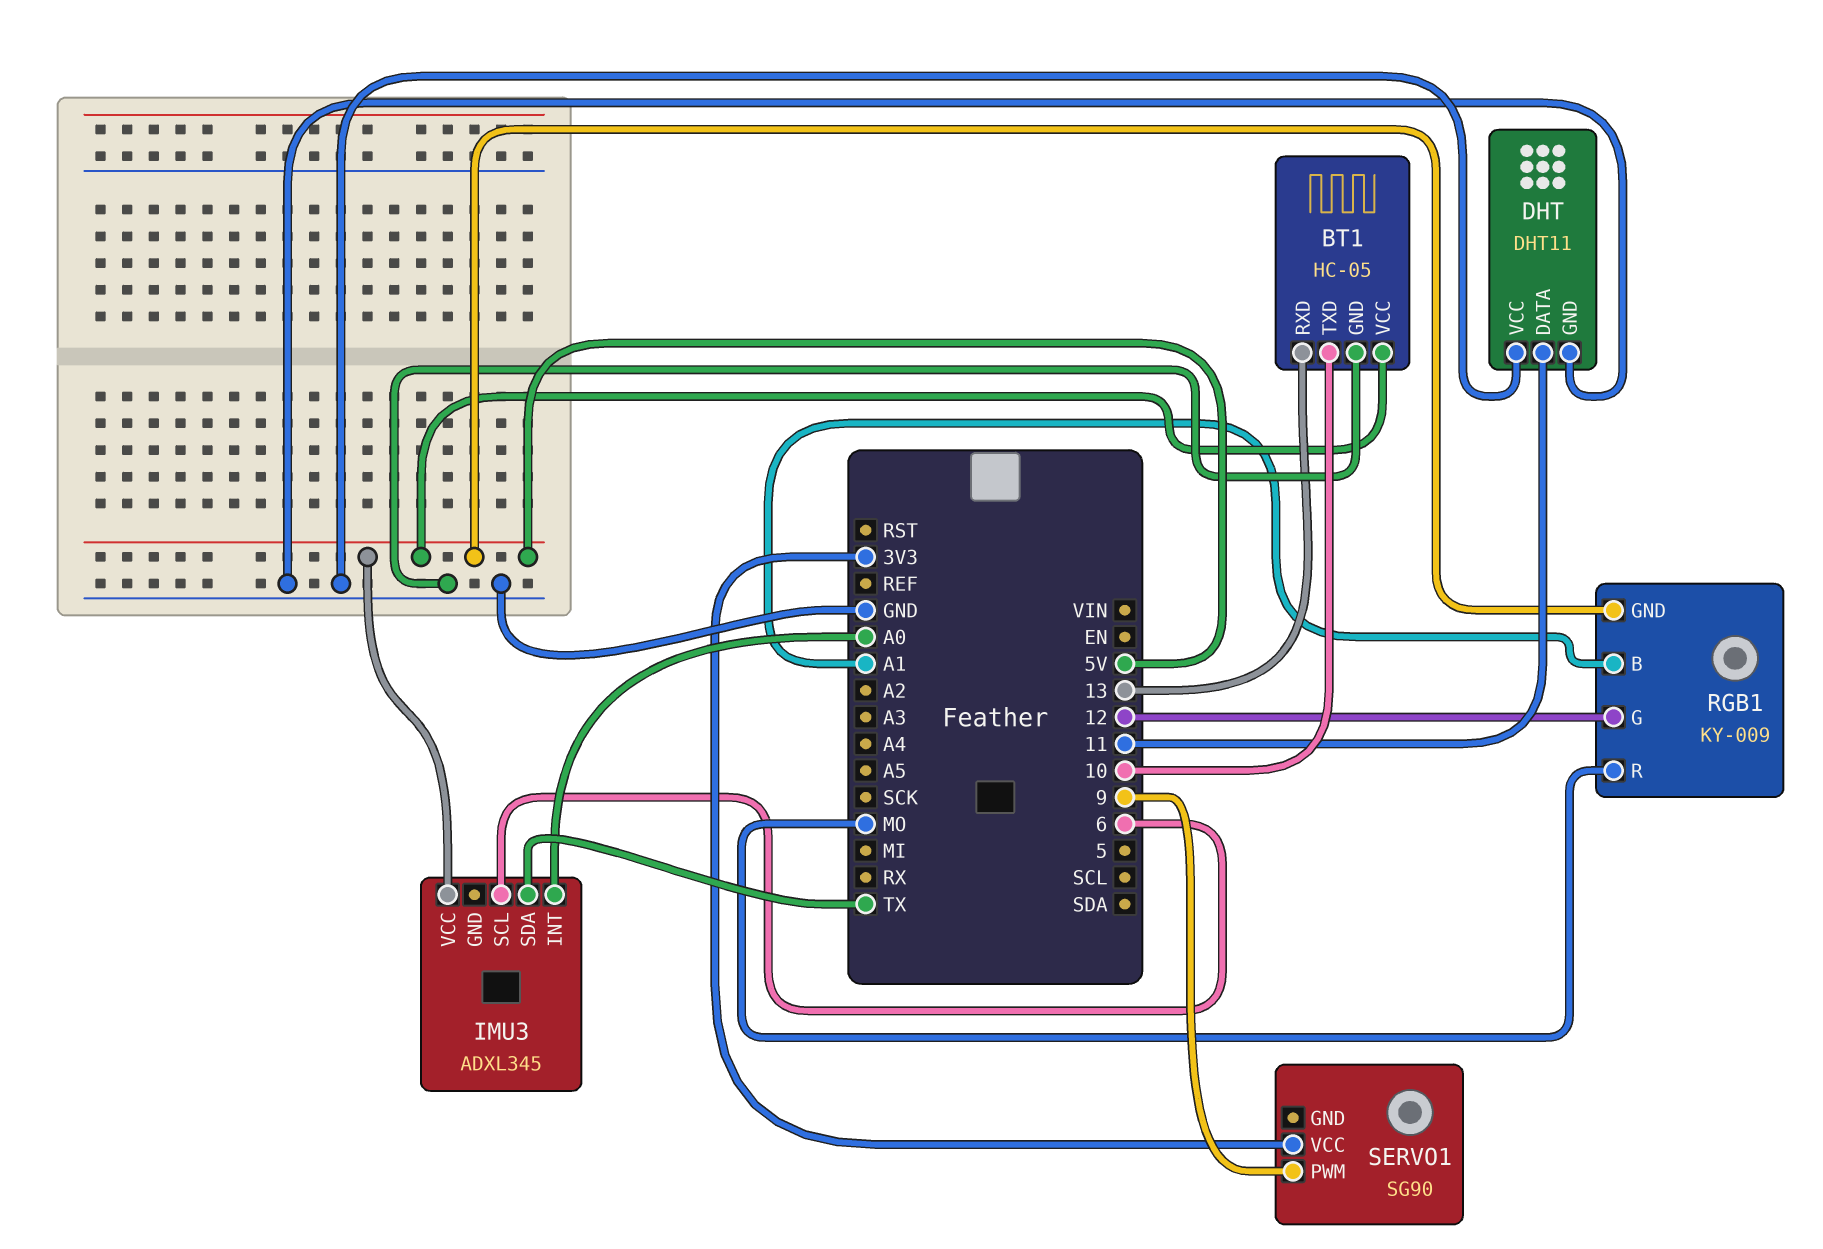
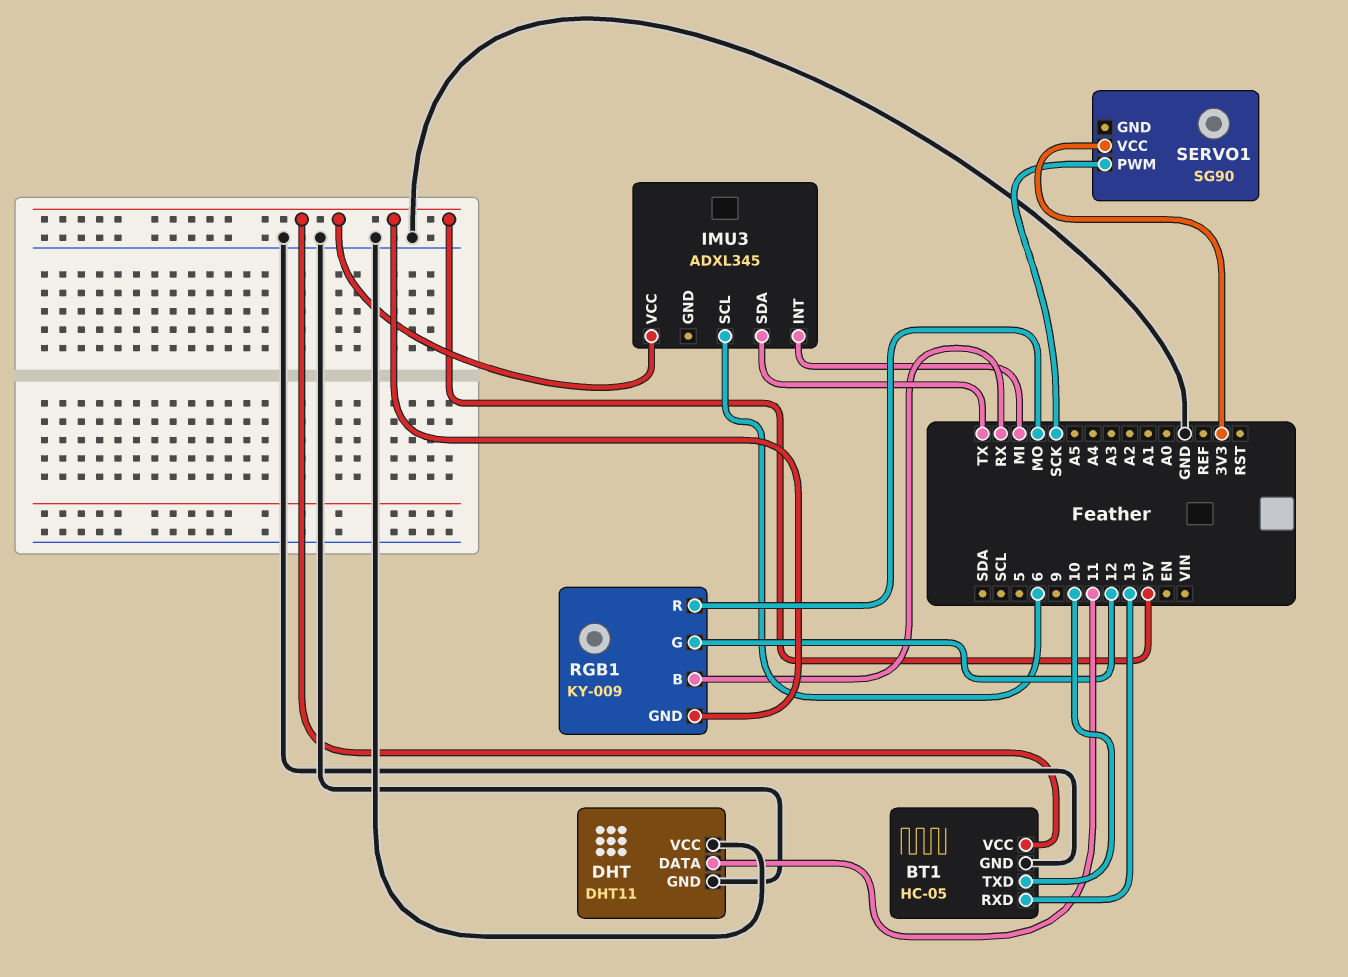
IMU3 pin INT: A0 -> MI
RGB1 pin B: A1 -> RX
SERVO1 pin PWM: 9 -> SCK

